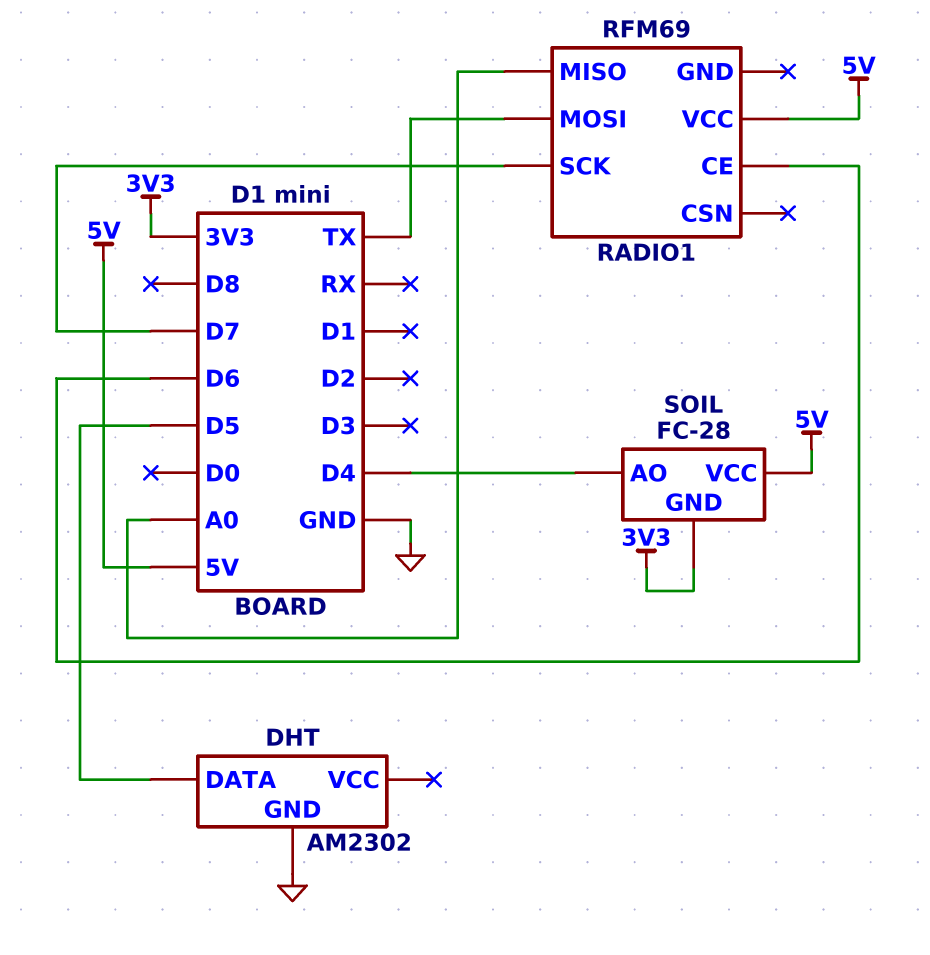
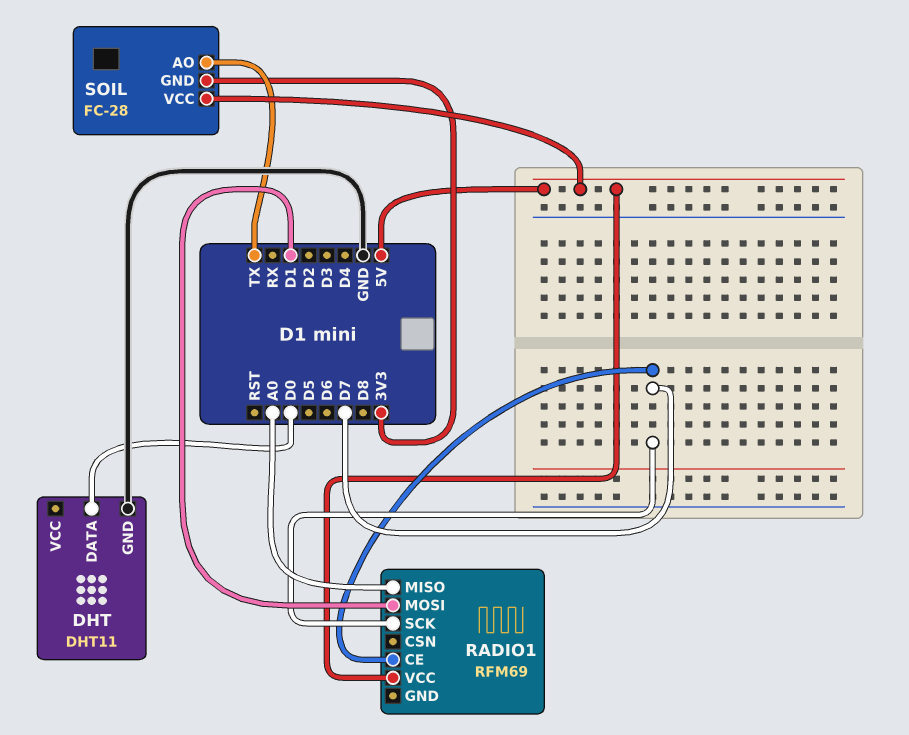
DHT: AM2302 -> DHT11
DHT pin DATA: D5 -> D0
RADIO1 pin CE: D6 -> D7
RADIO1 pin MOSI: TX -> D1
SOIL pin AO: D4 -> TX

